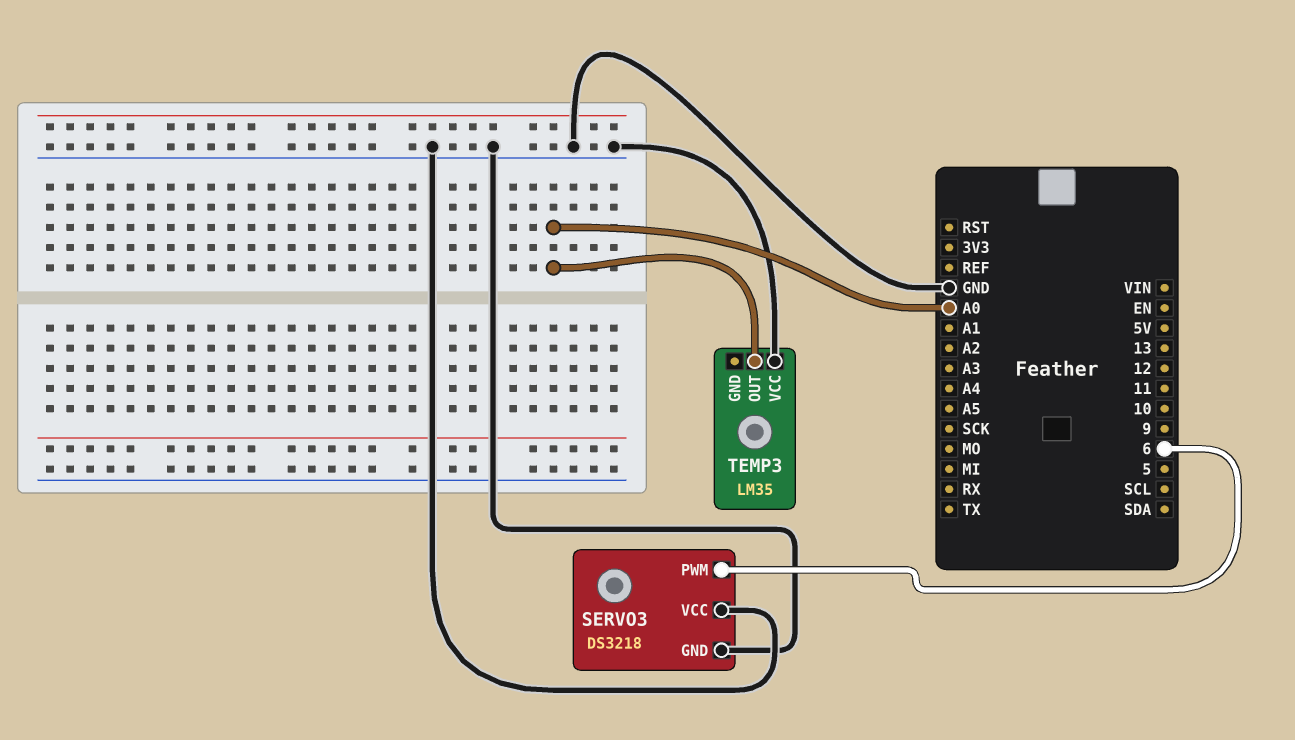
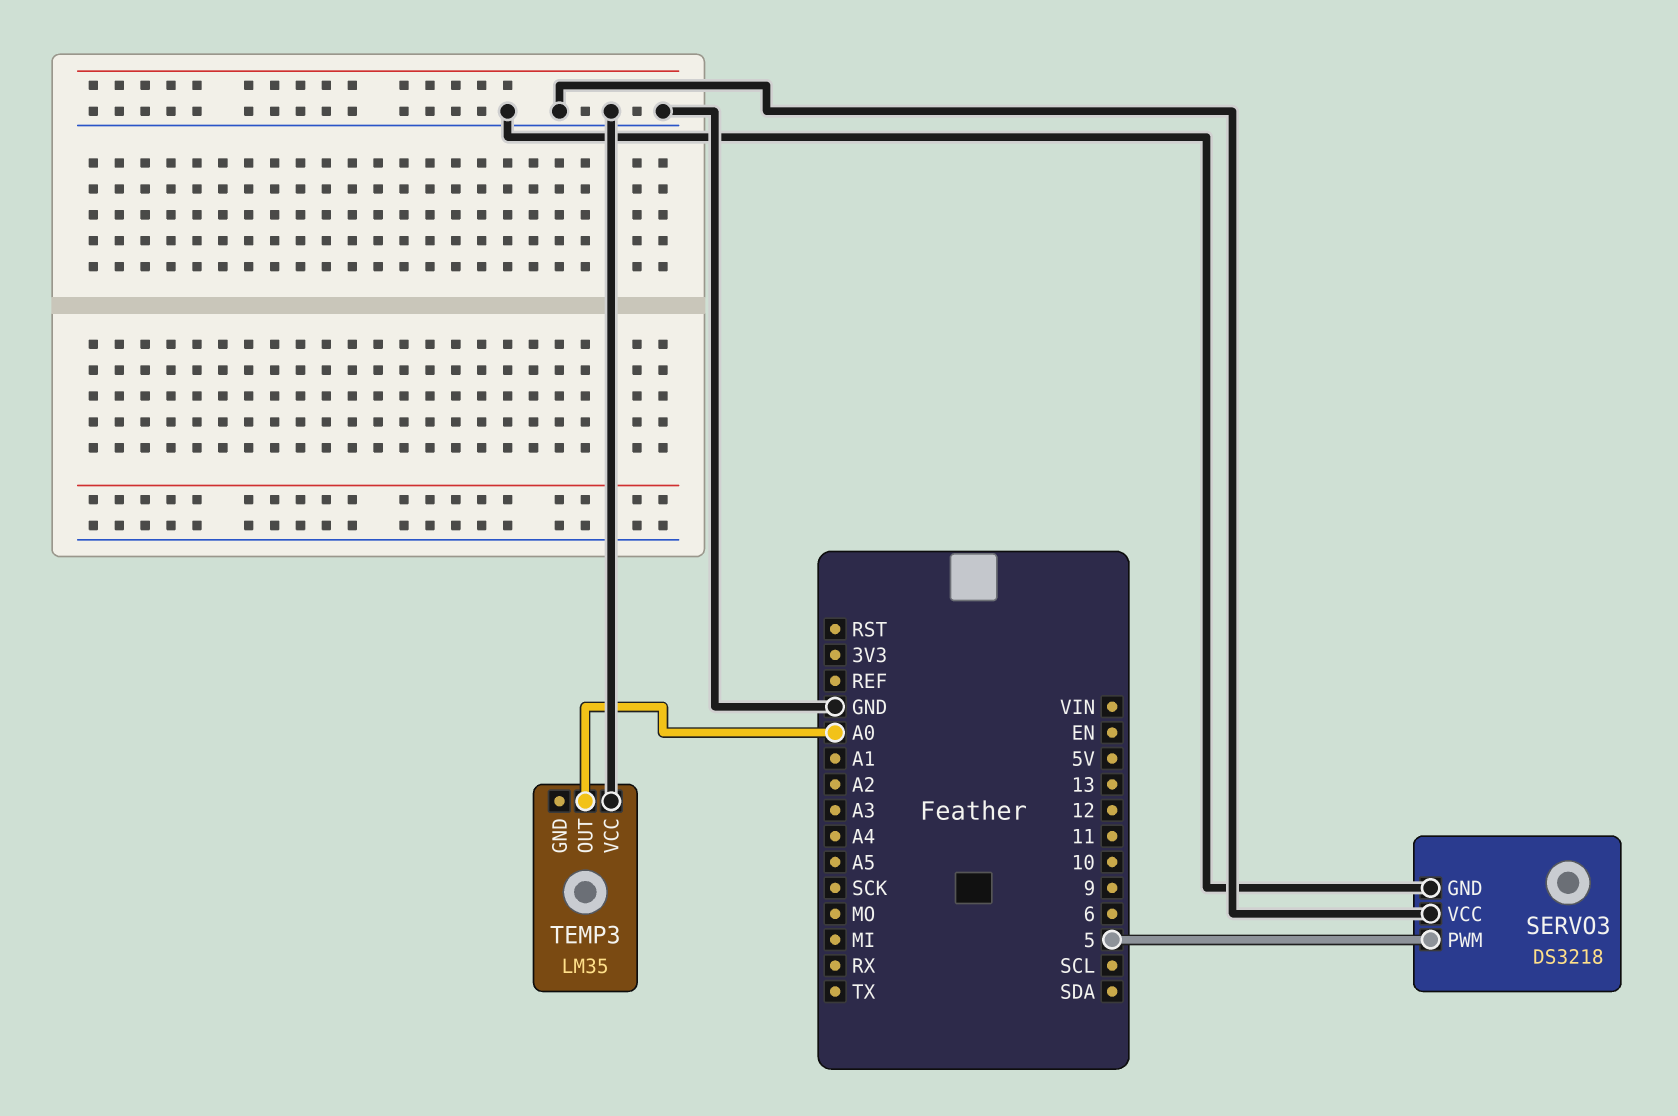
SERVO3 pin PWM: 6 -> 5

